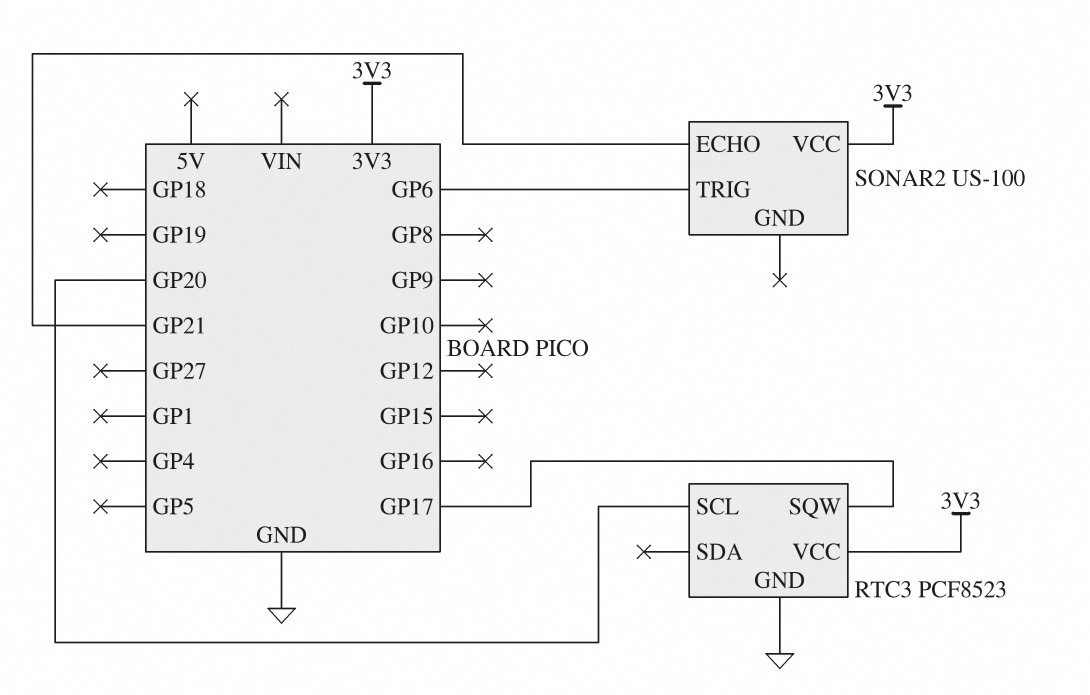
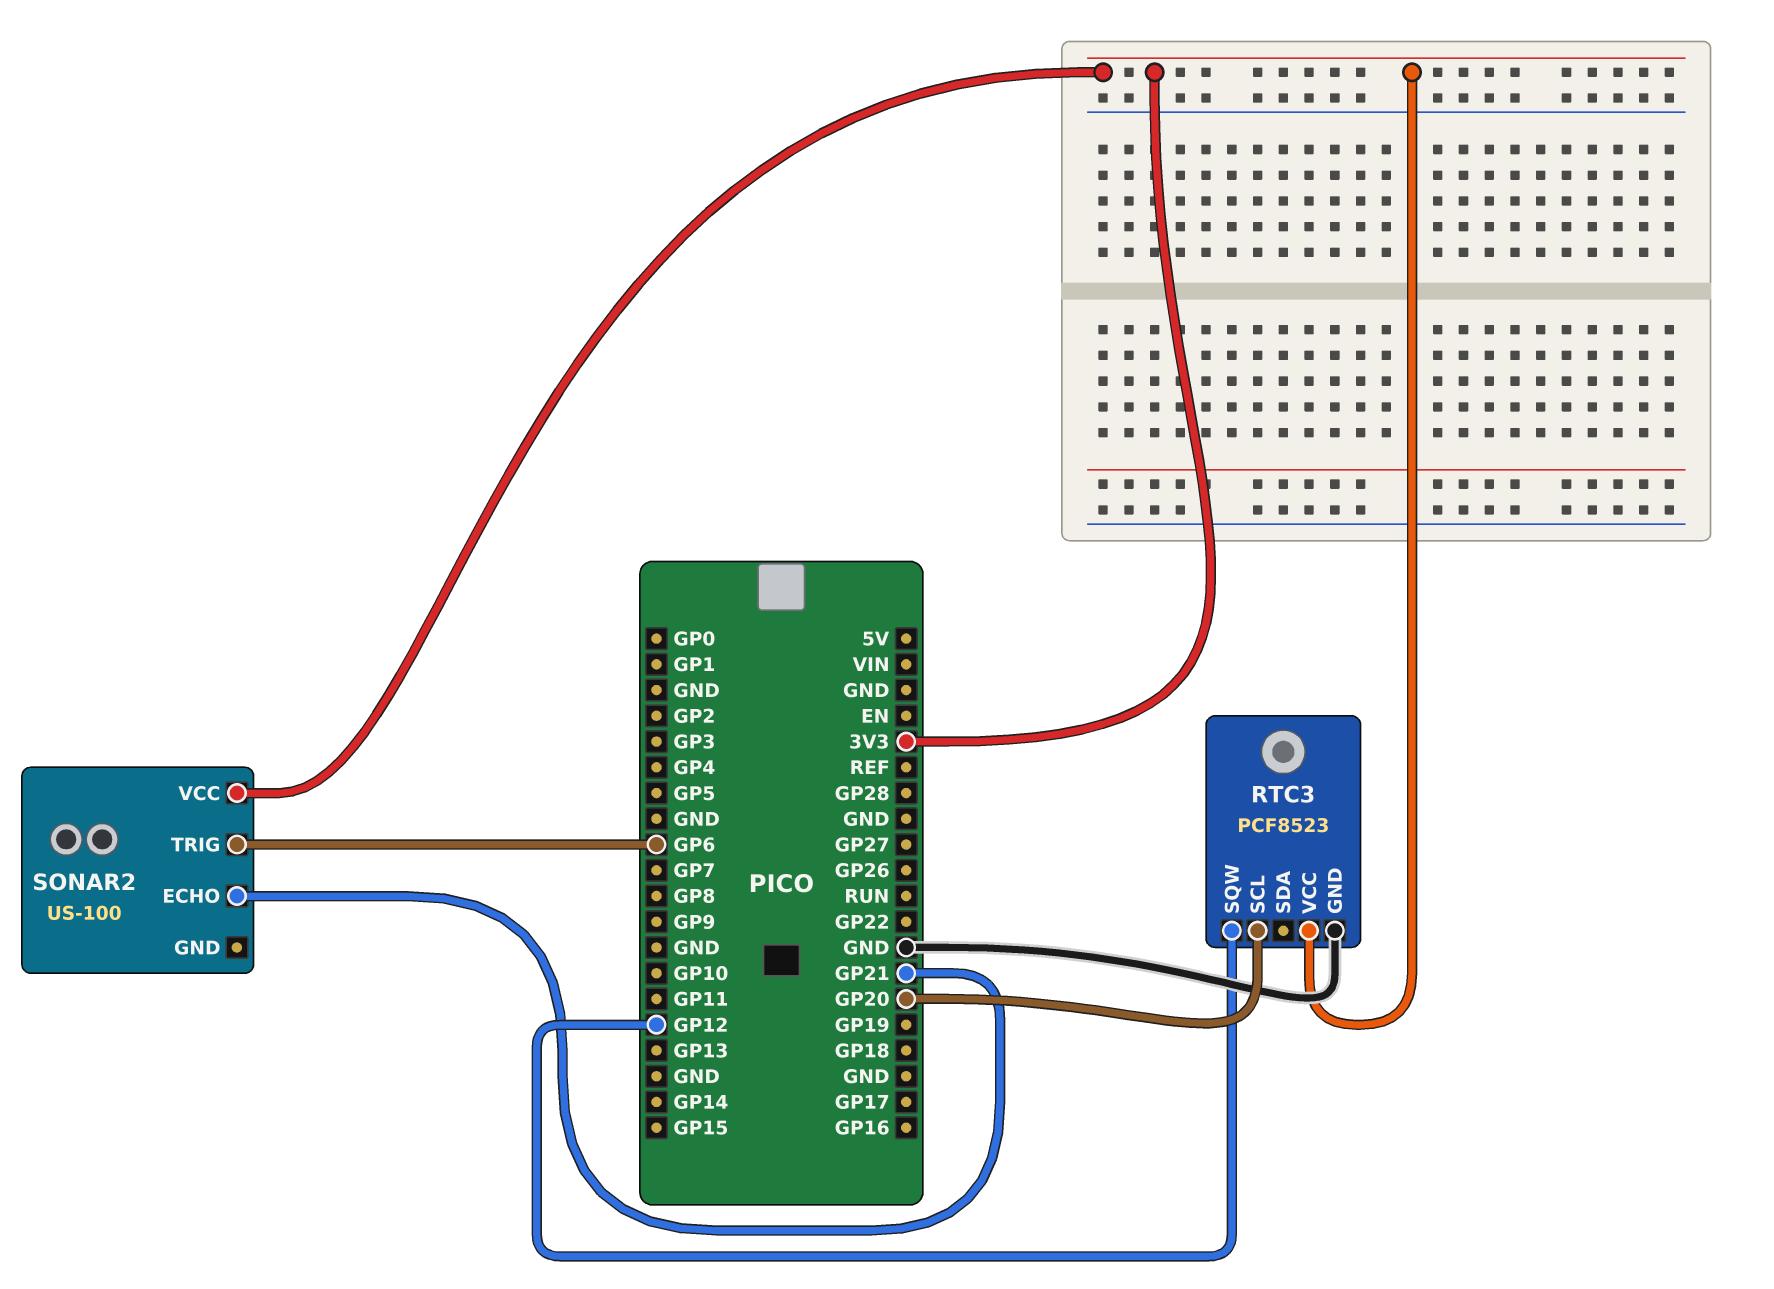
RTC3 pin SQW: GP17 -> GP12

